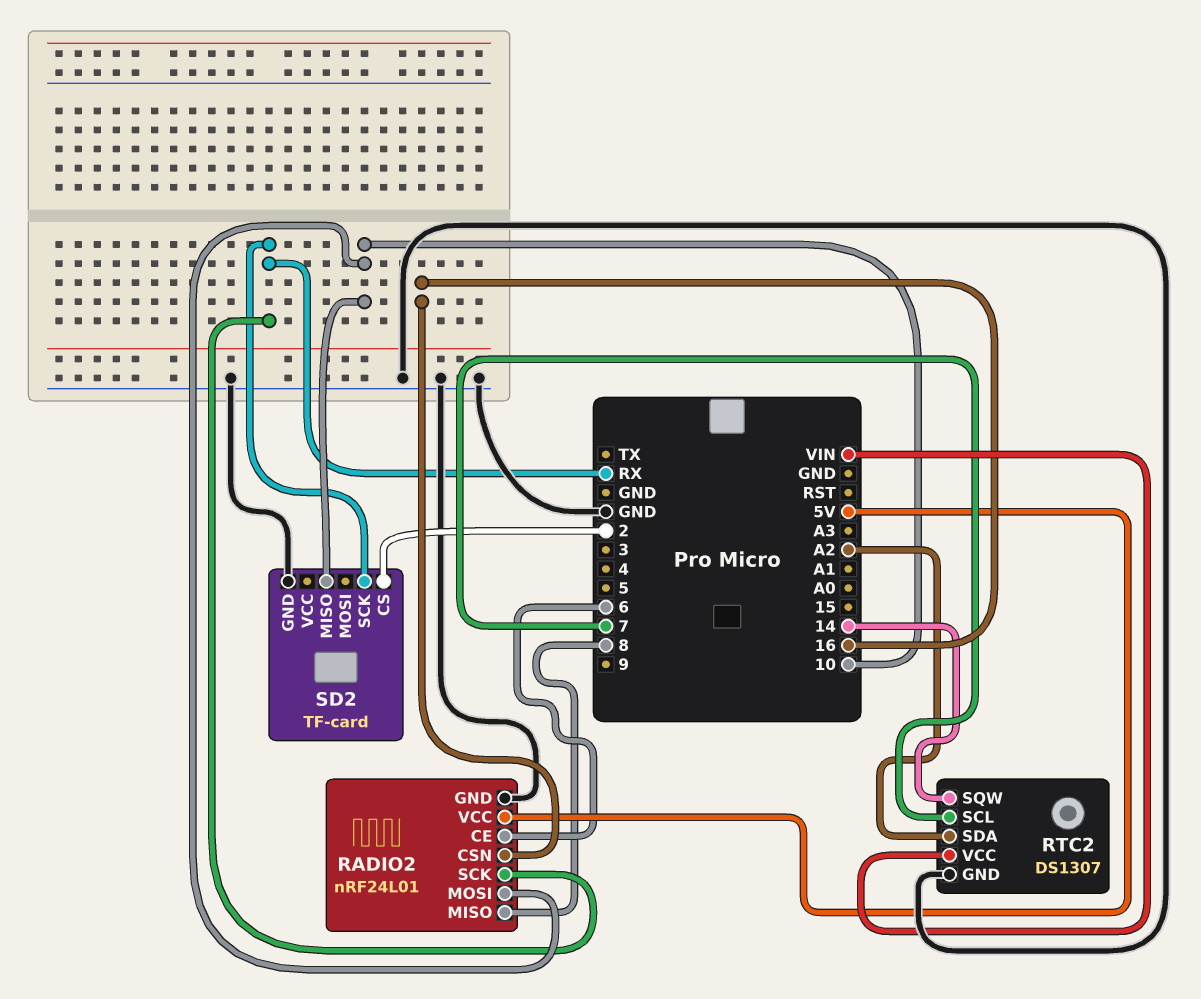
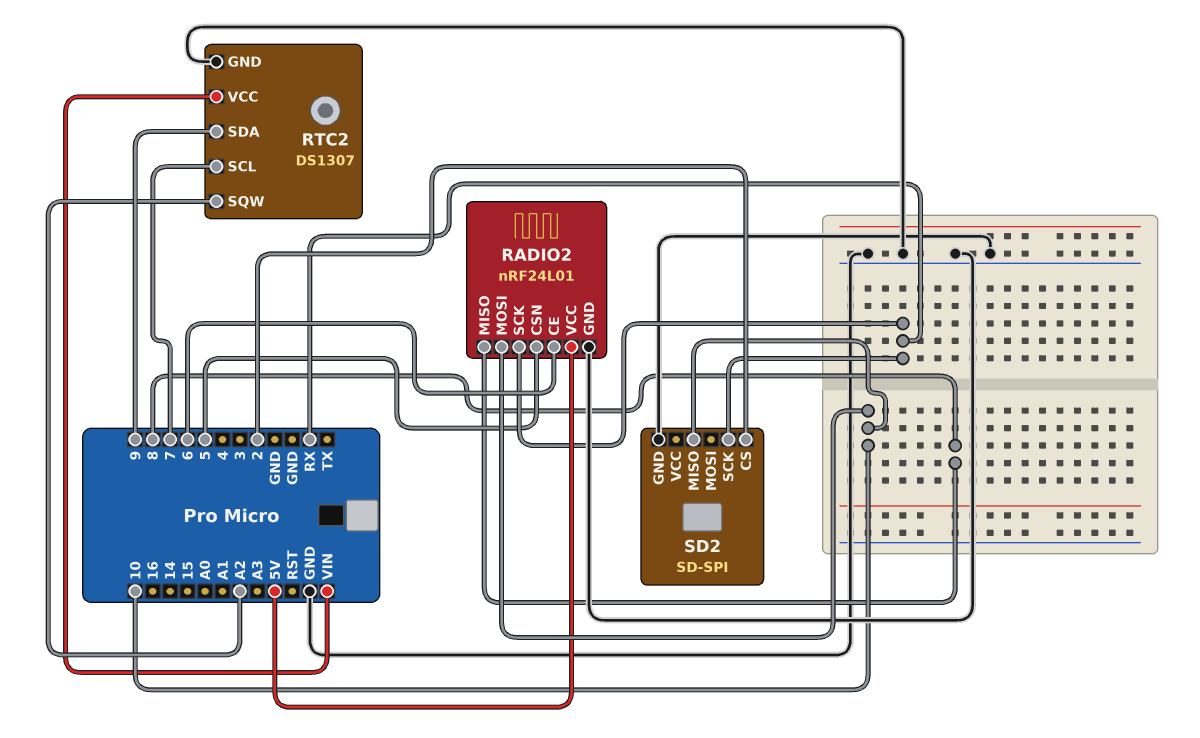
RADIO2 pin CSN: 16 -> 5
RTC2 pin SDA: A2 -> 9
RTC2 pin SQW: 14 -> A2
SD2: TF-card -> SD-SPI

